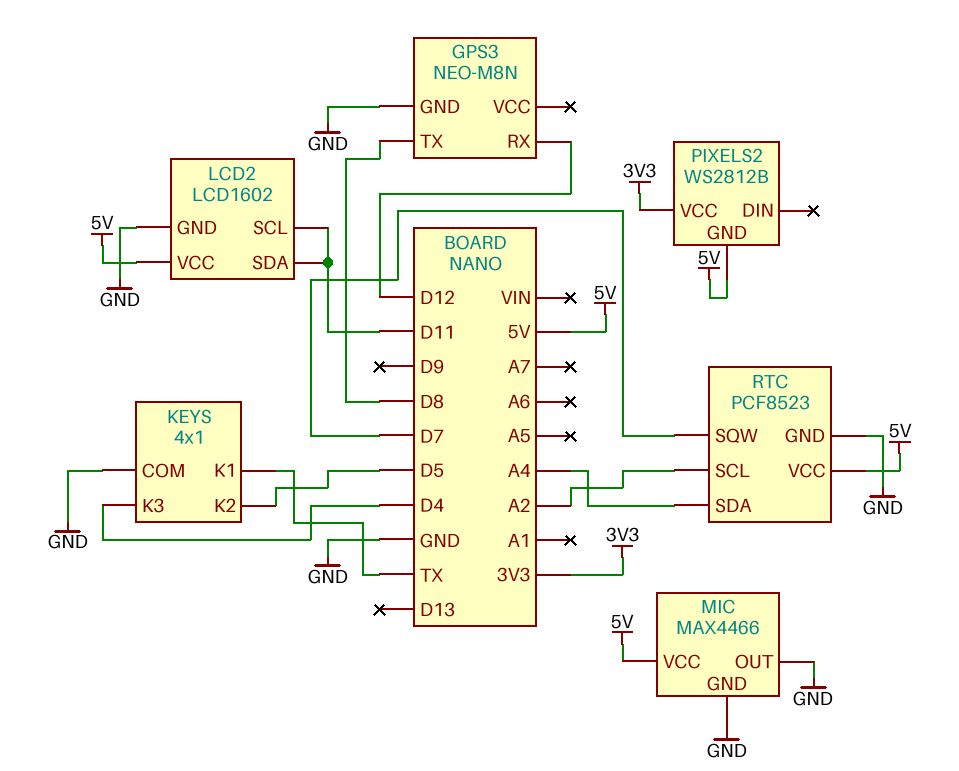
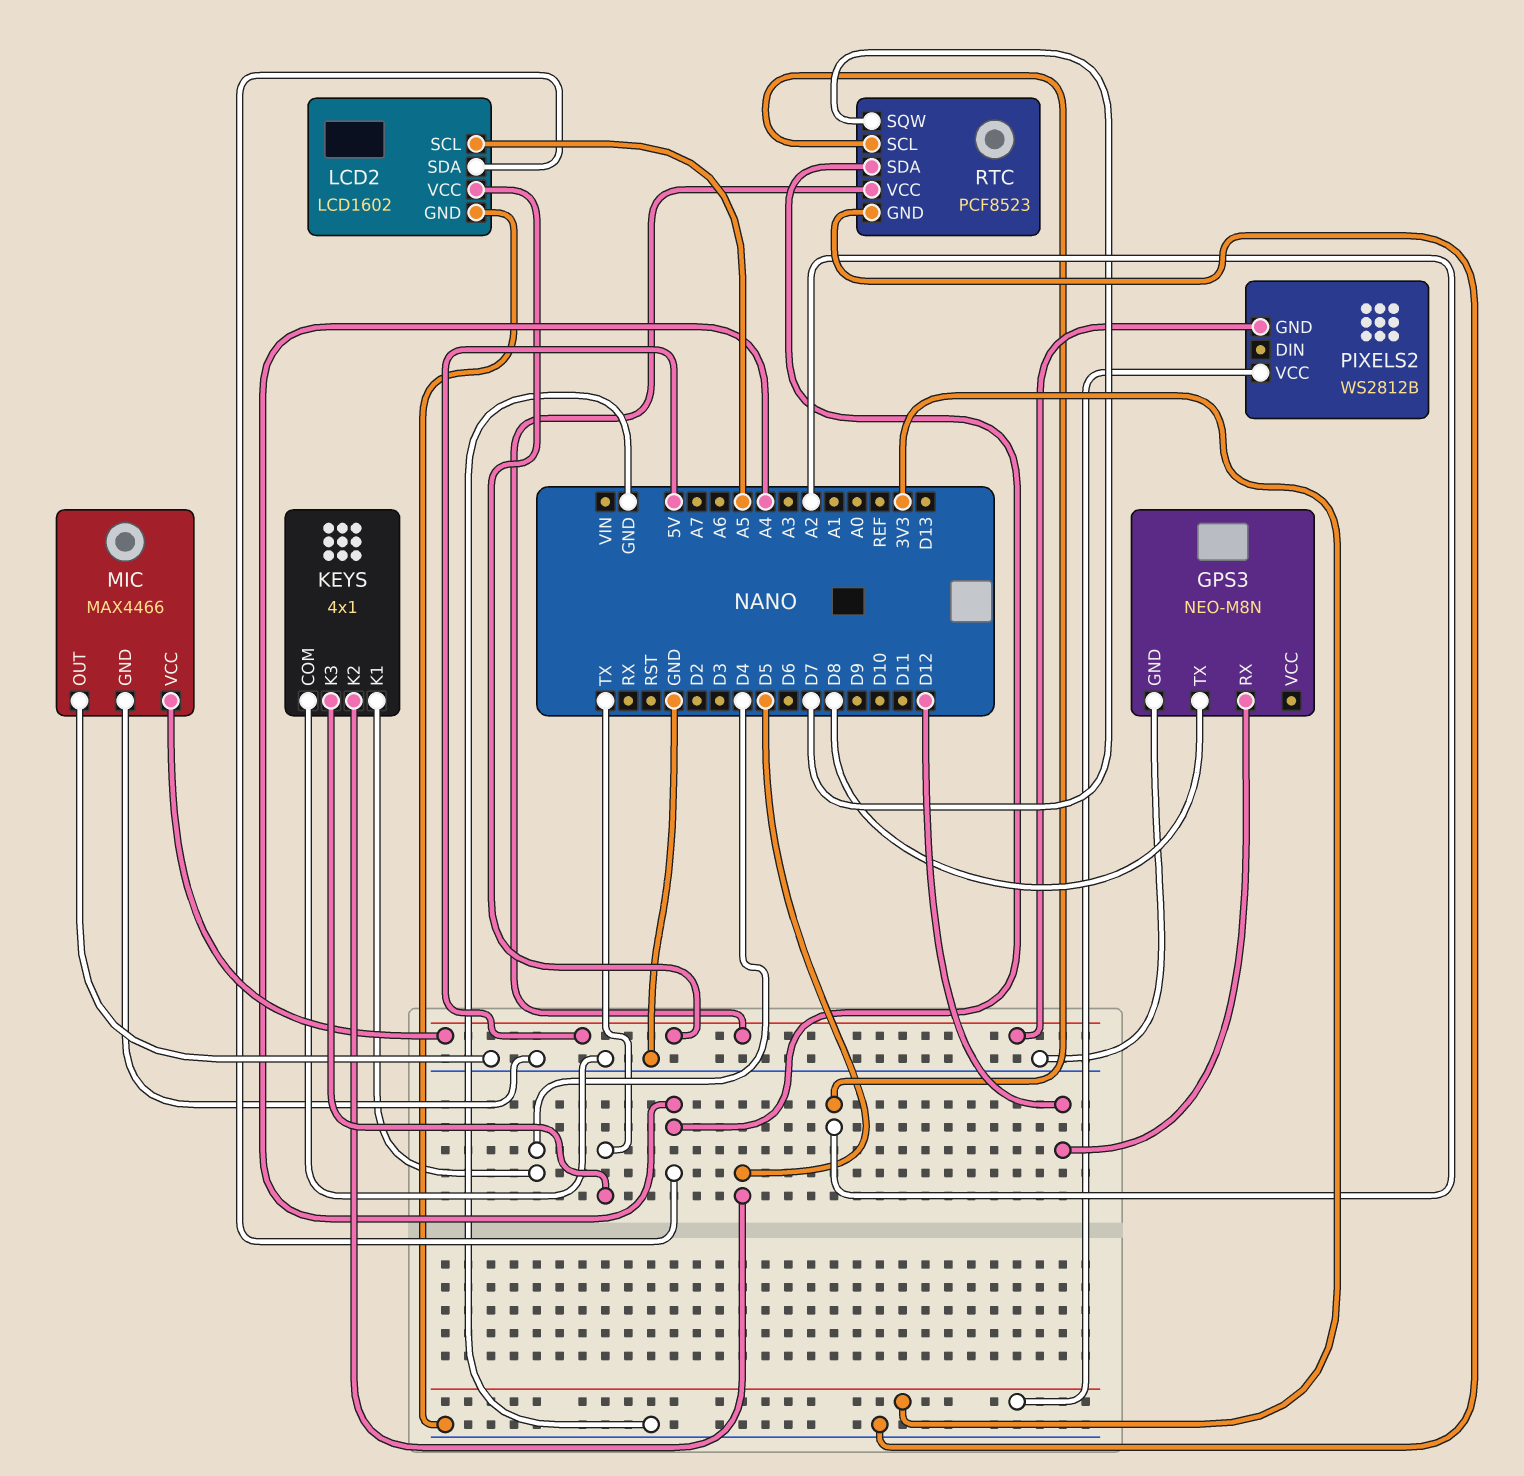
KEYS pin K1: TX -> D4
KEYS pin K3: D4 -> TX
LCD2 pin SCL: D11 -> A5
LCD2 pin SDA: D11 -> A4

